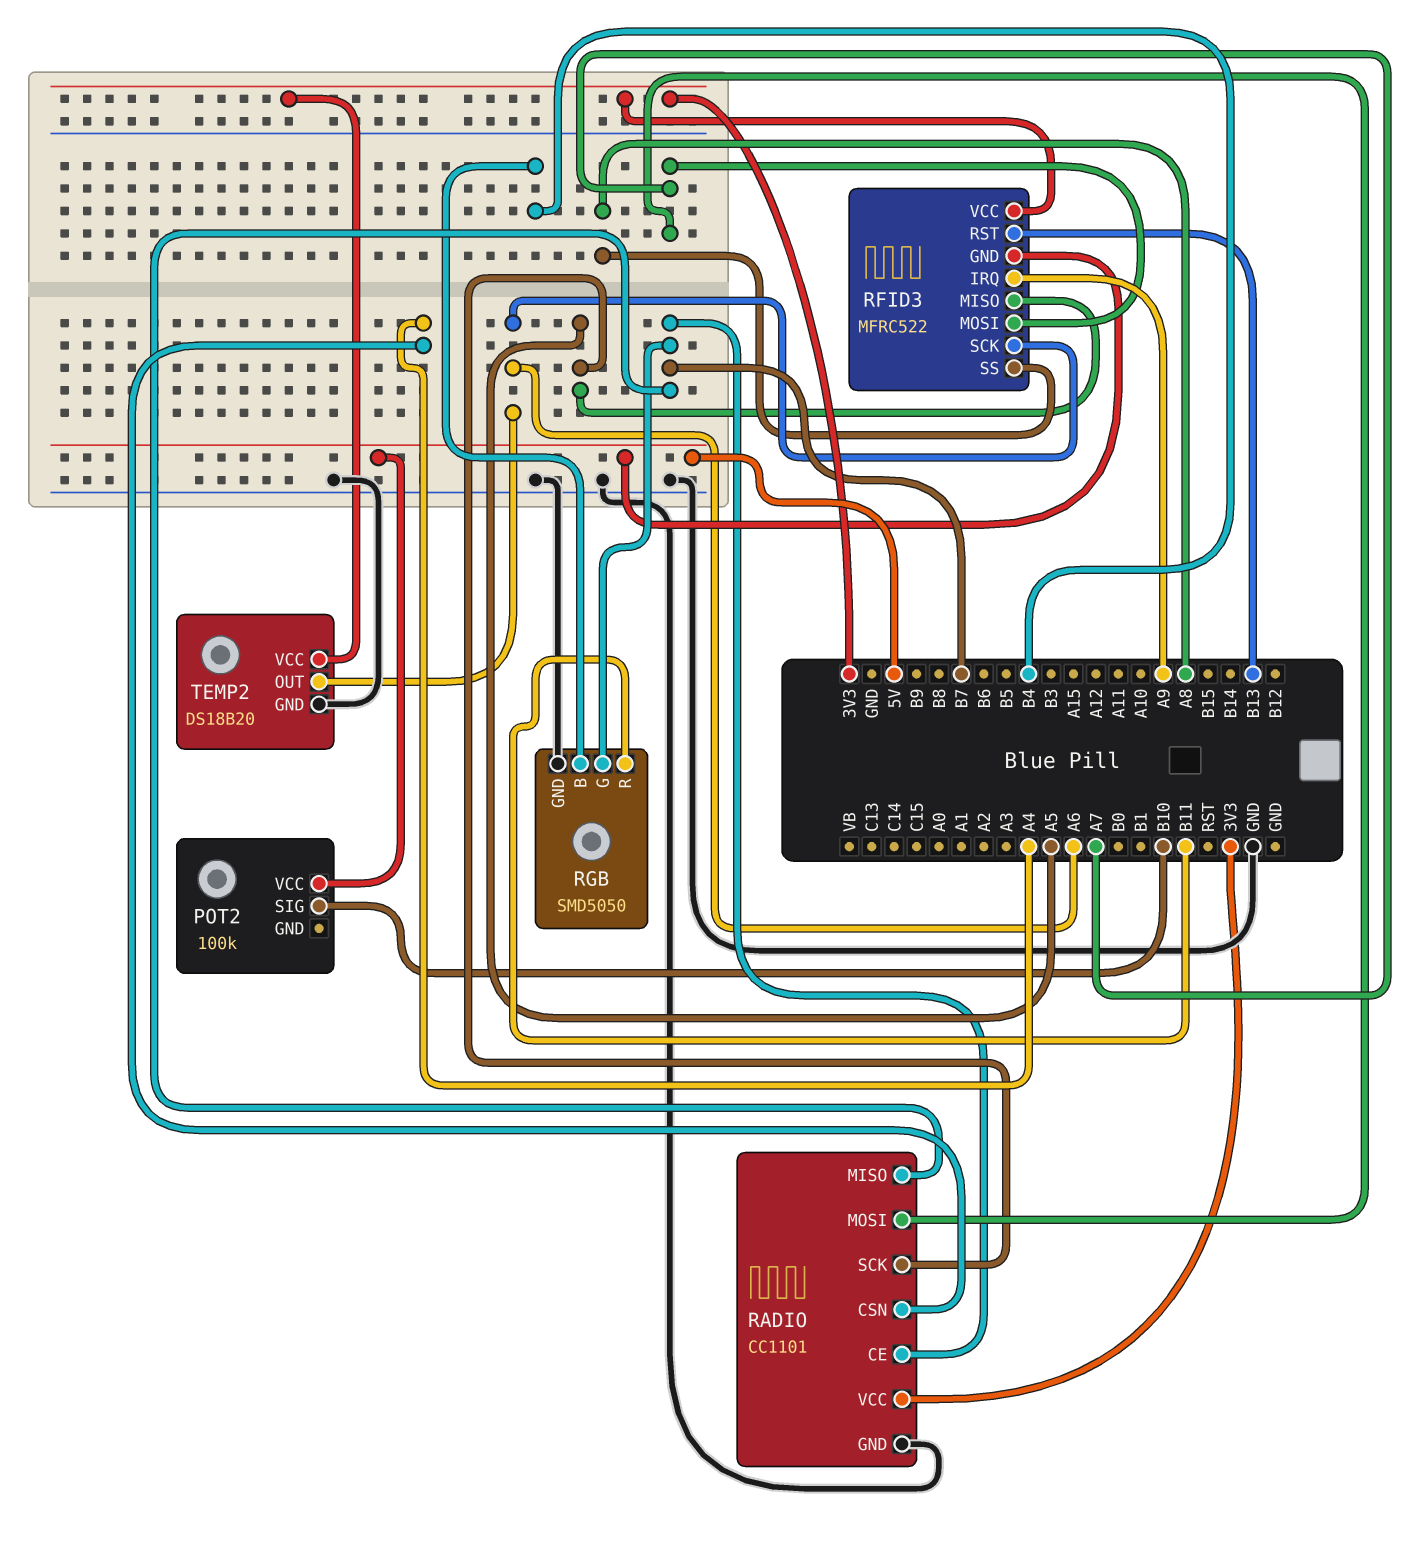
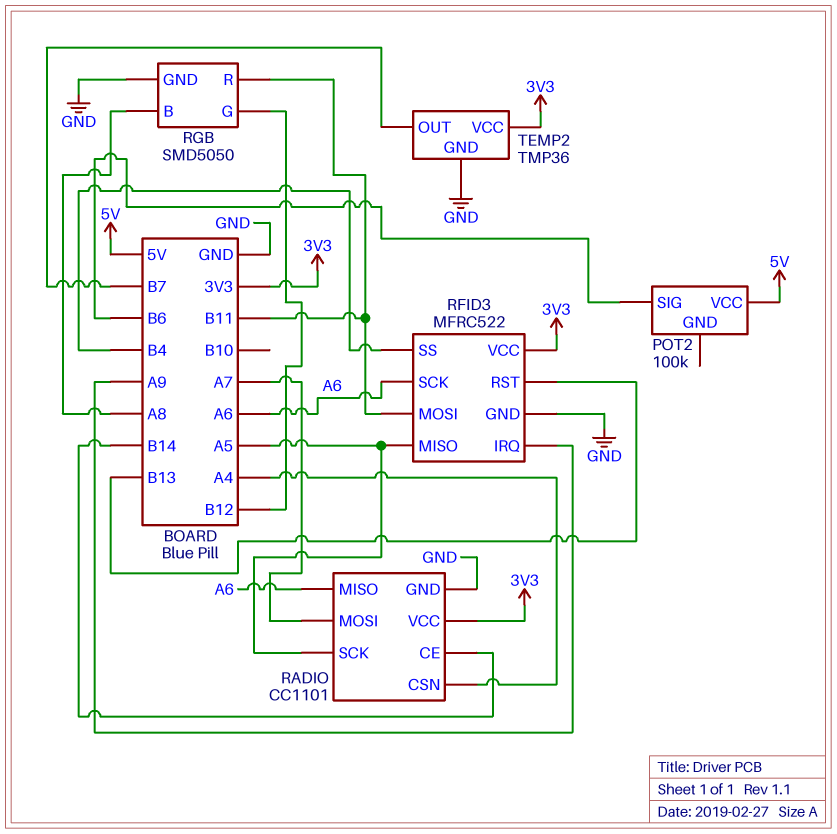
POT2 pin SIG: B10 -> B6
RADIO pin CE: B7 -> B14
RADIO pin MISO: B7 -> A6
RFID3 pin GND: 5V -> GND
RFID3 pin MOSI: A7 -> B11
RFID3 pin SS: A8 -> B4
RGB pin B: B4 -> A8
RGB pin G: B7 -> B12
TEMP2: DS18B20 -> TMP36
TEMP2 pin OUT: A6 -> B7

